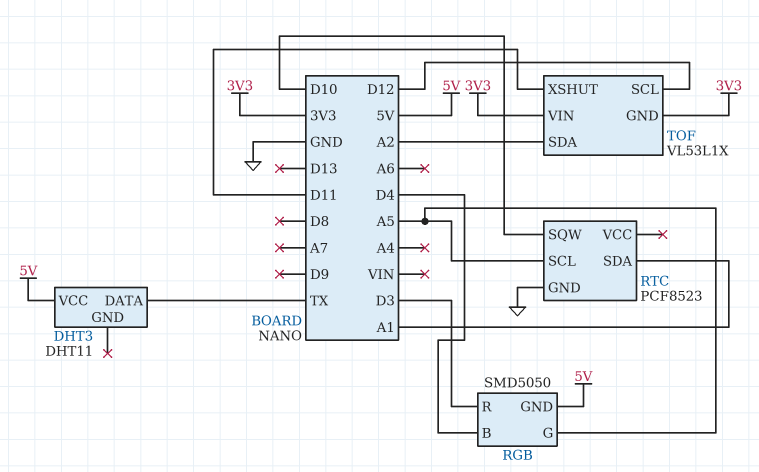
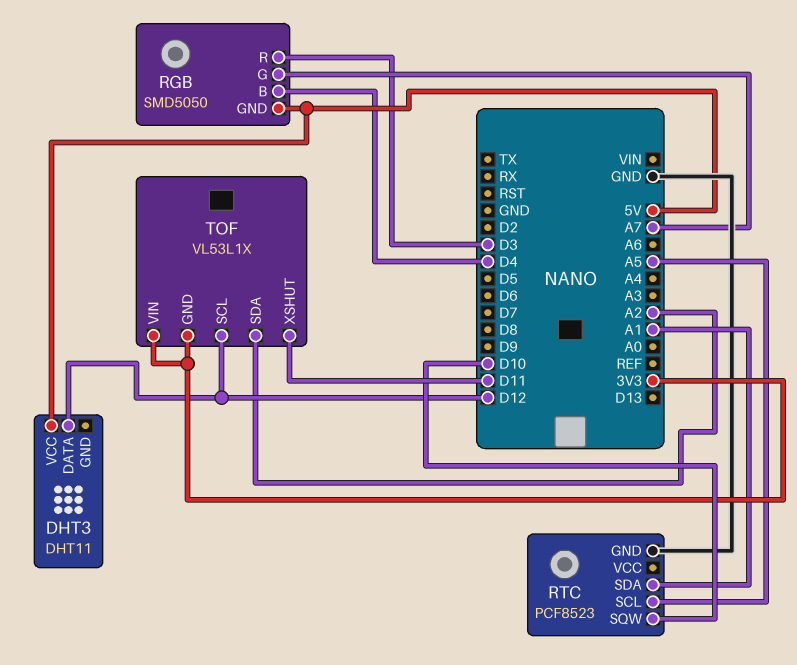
DHT3 pin DATA: TX -> D12
RGB pin G: A5 -> A7

